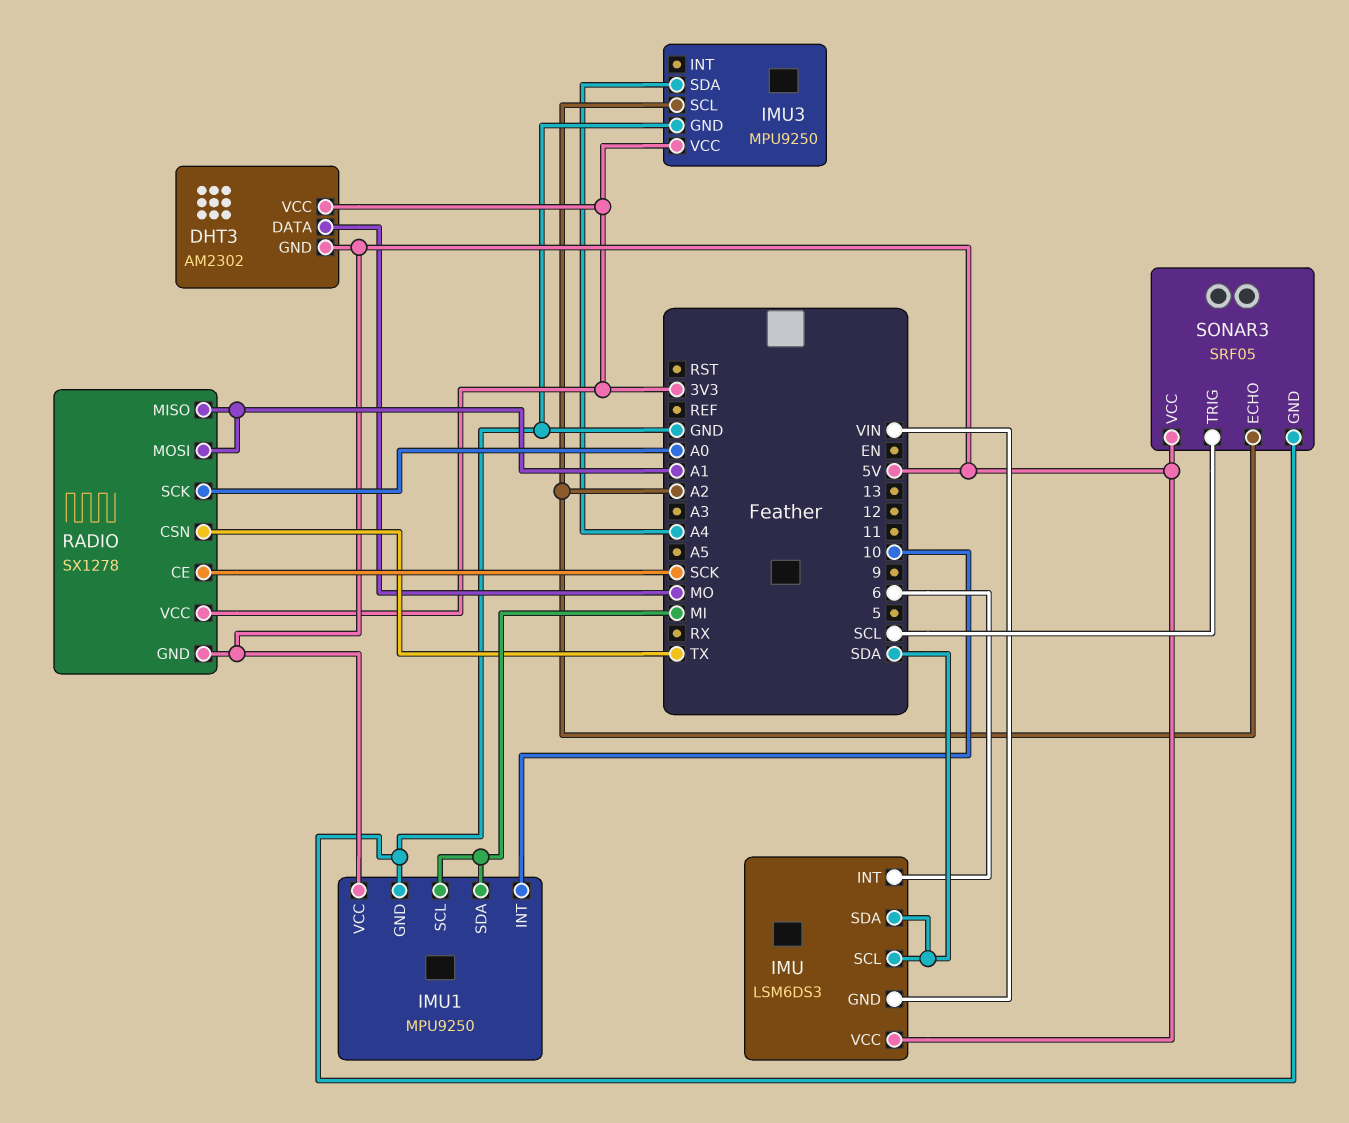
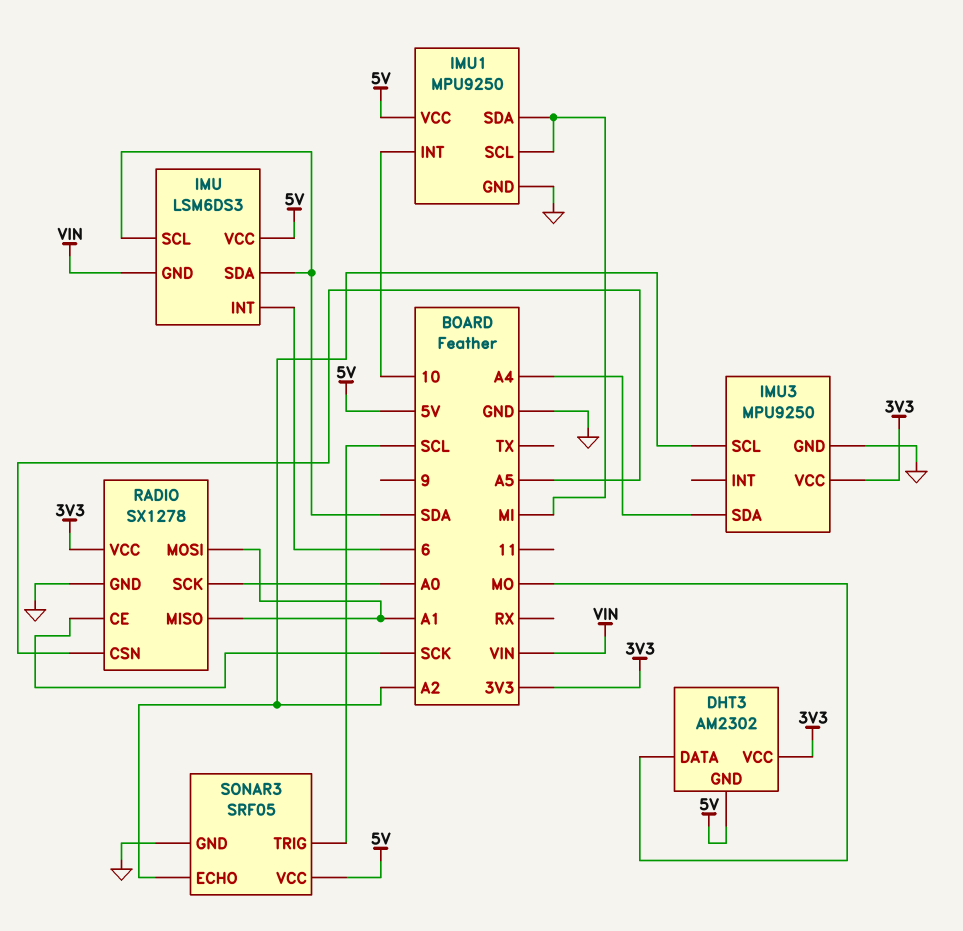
RADIO pin CSN: TX -> A5
RADIO pin GND: 5V -> GND

